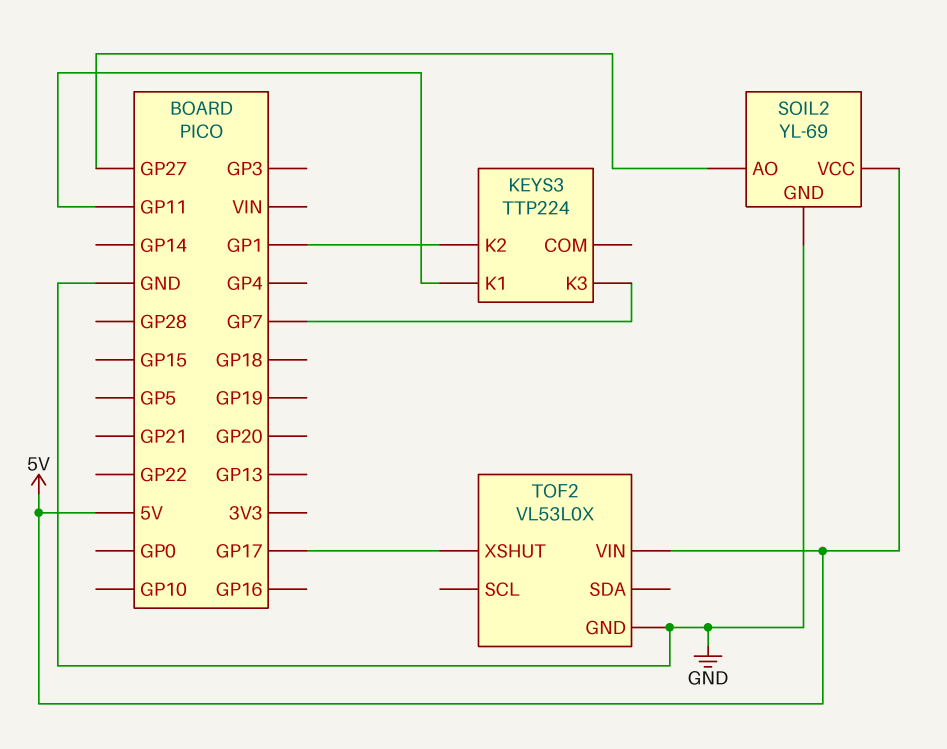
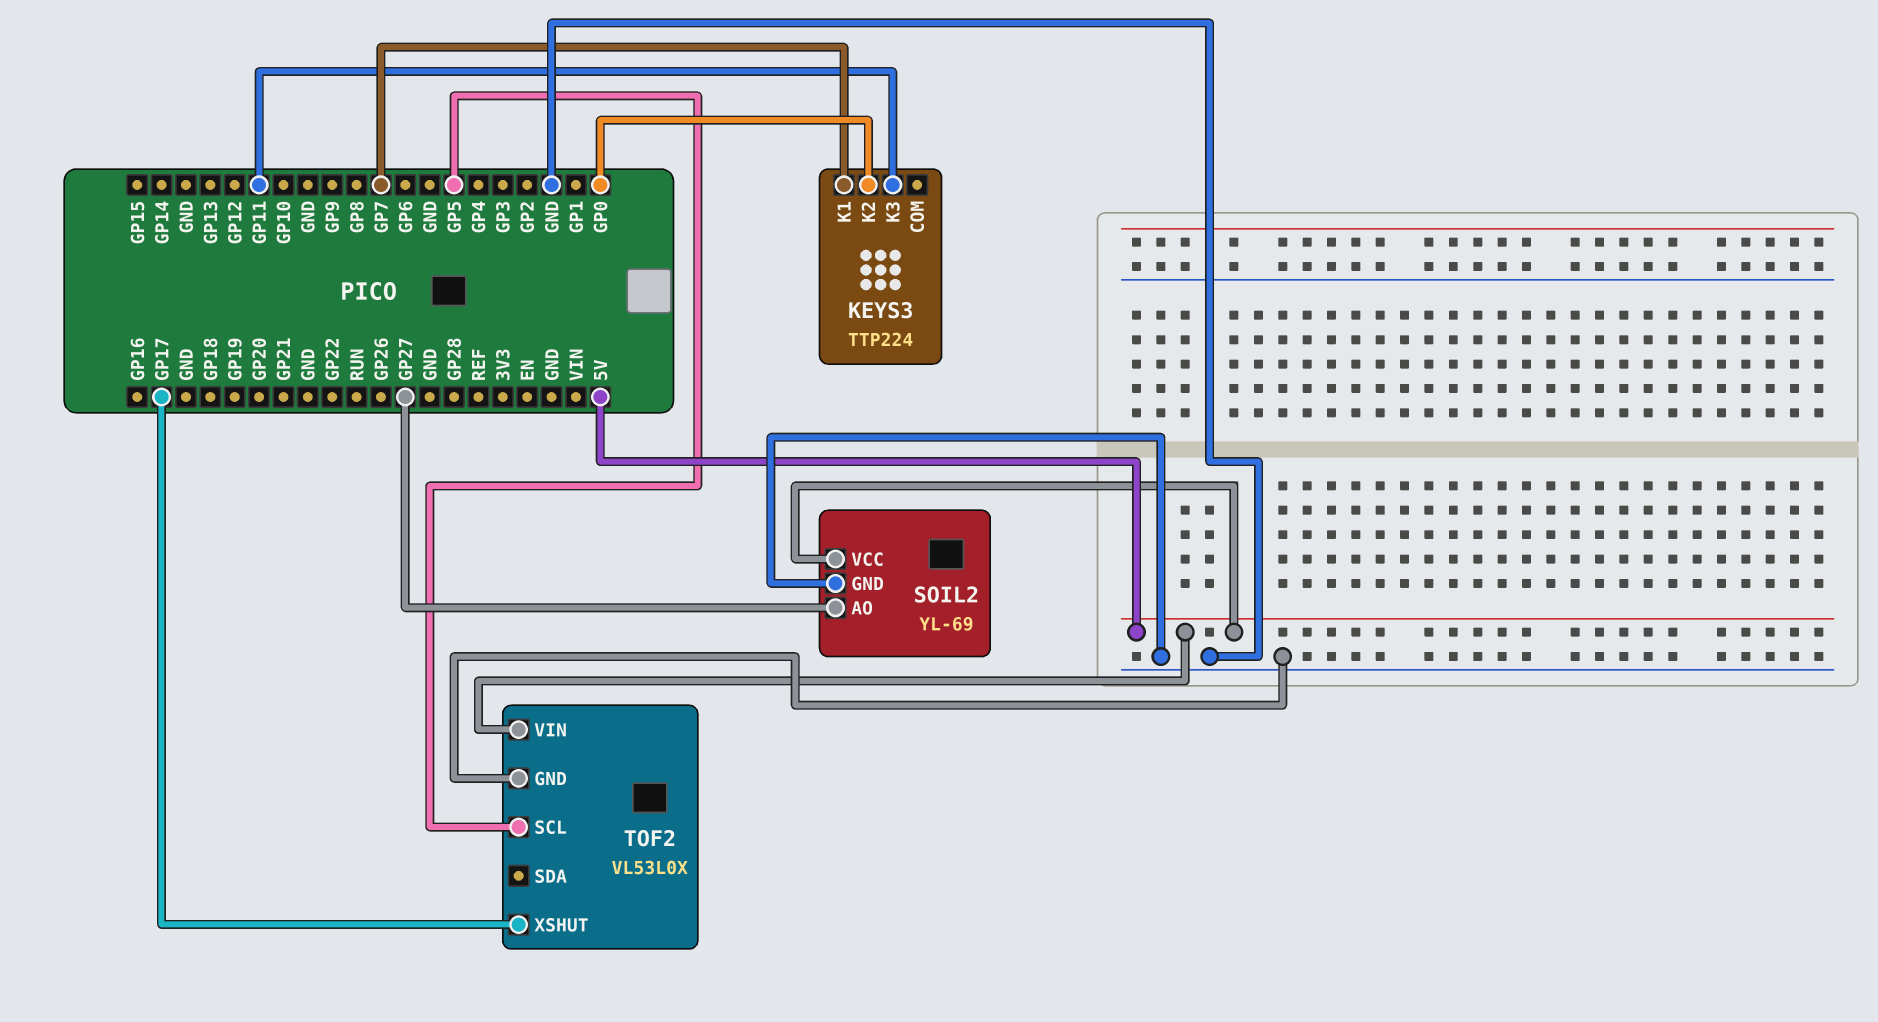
KEYS3 pin K1: GP11 -> GP7
KEYS3 pin K2: GP1 -> GP0
KEYS3 pin K3: GP7 -> GP11
TOF2 pin SCL: none -> GP5

